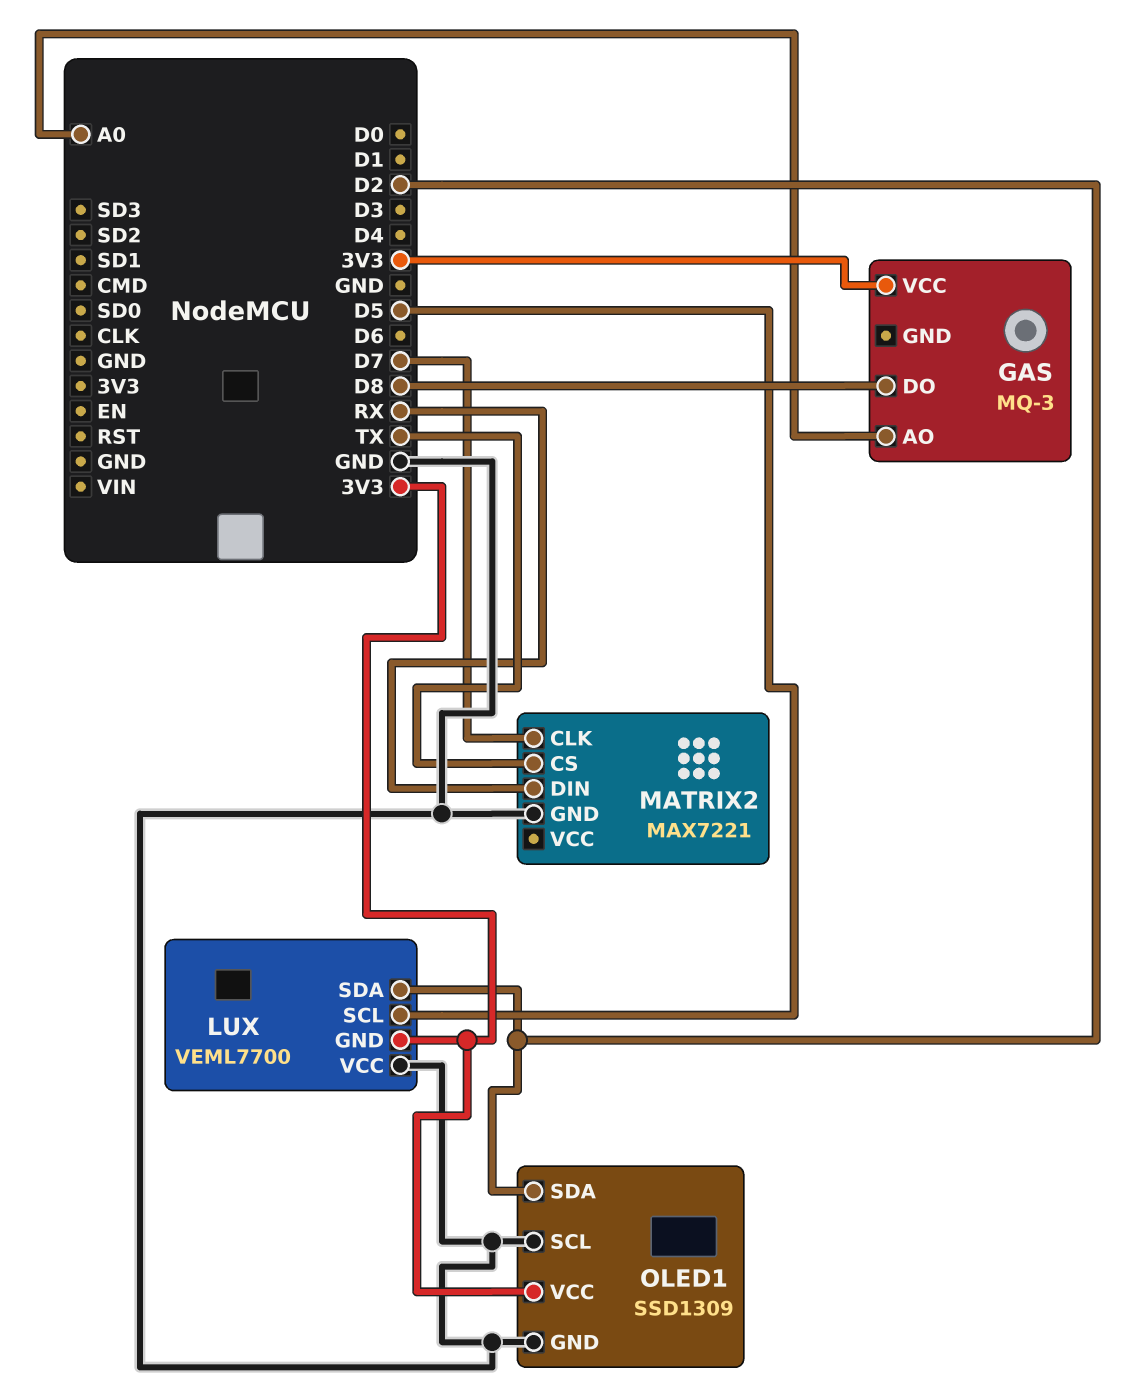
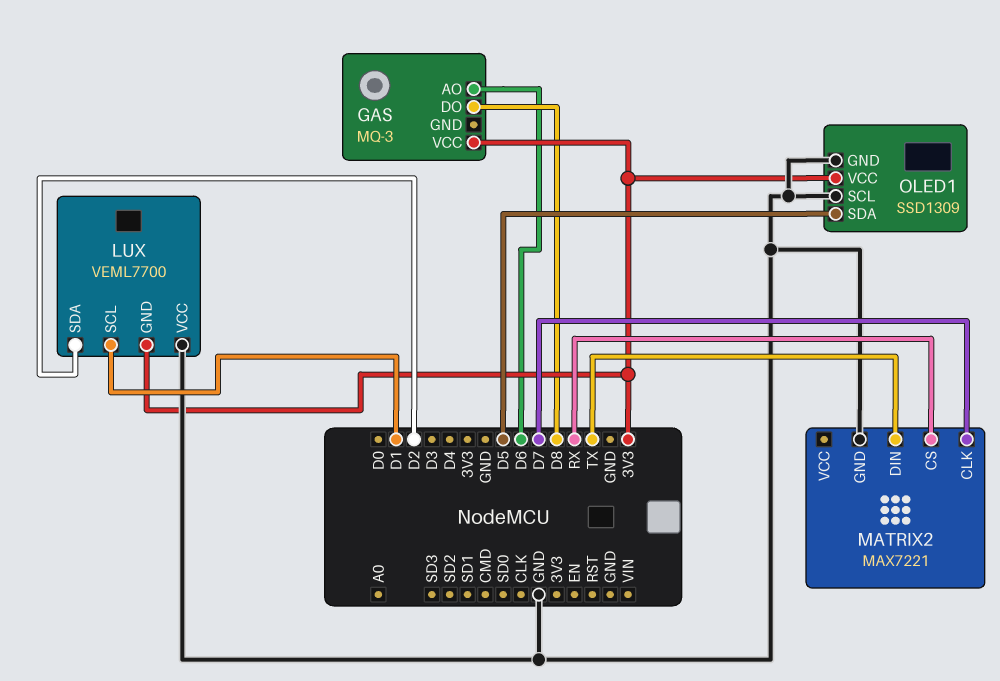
GAS pin AO: A0 -> D6
LUX pin SCL: D5 -> D1
MATRIX2 pin CS: TX -> RX
MATRIX2 pin DIN: RX -> TX
OLED1 pin SDA: D2 -> D5

